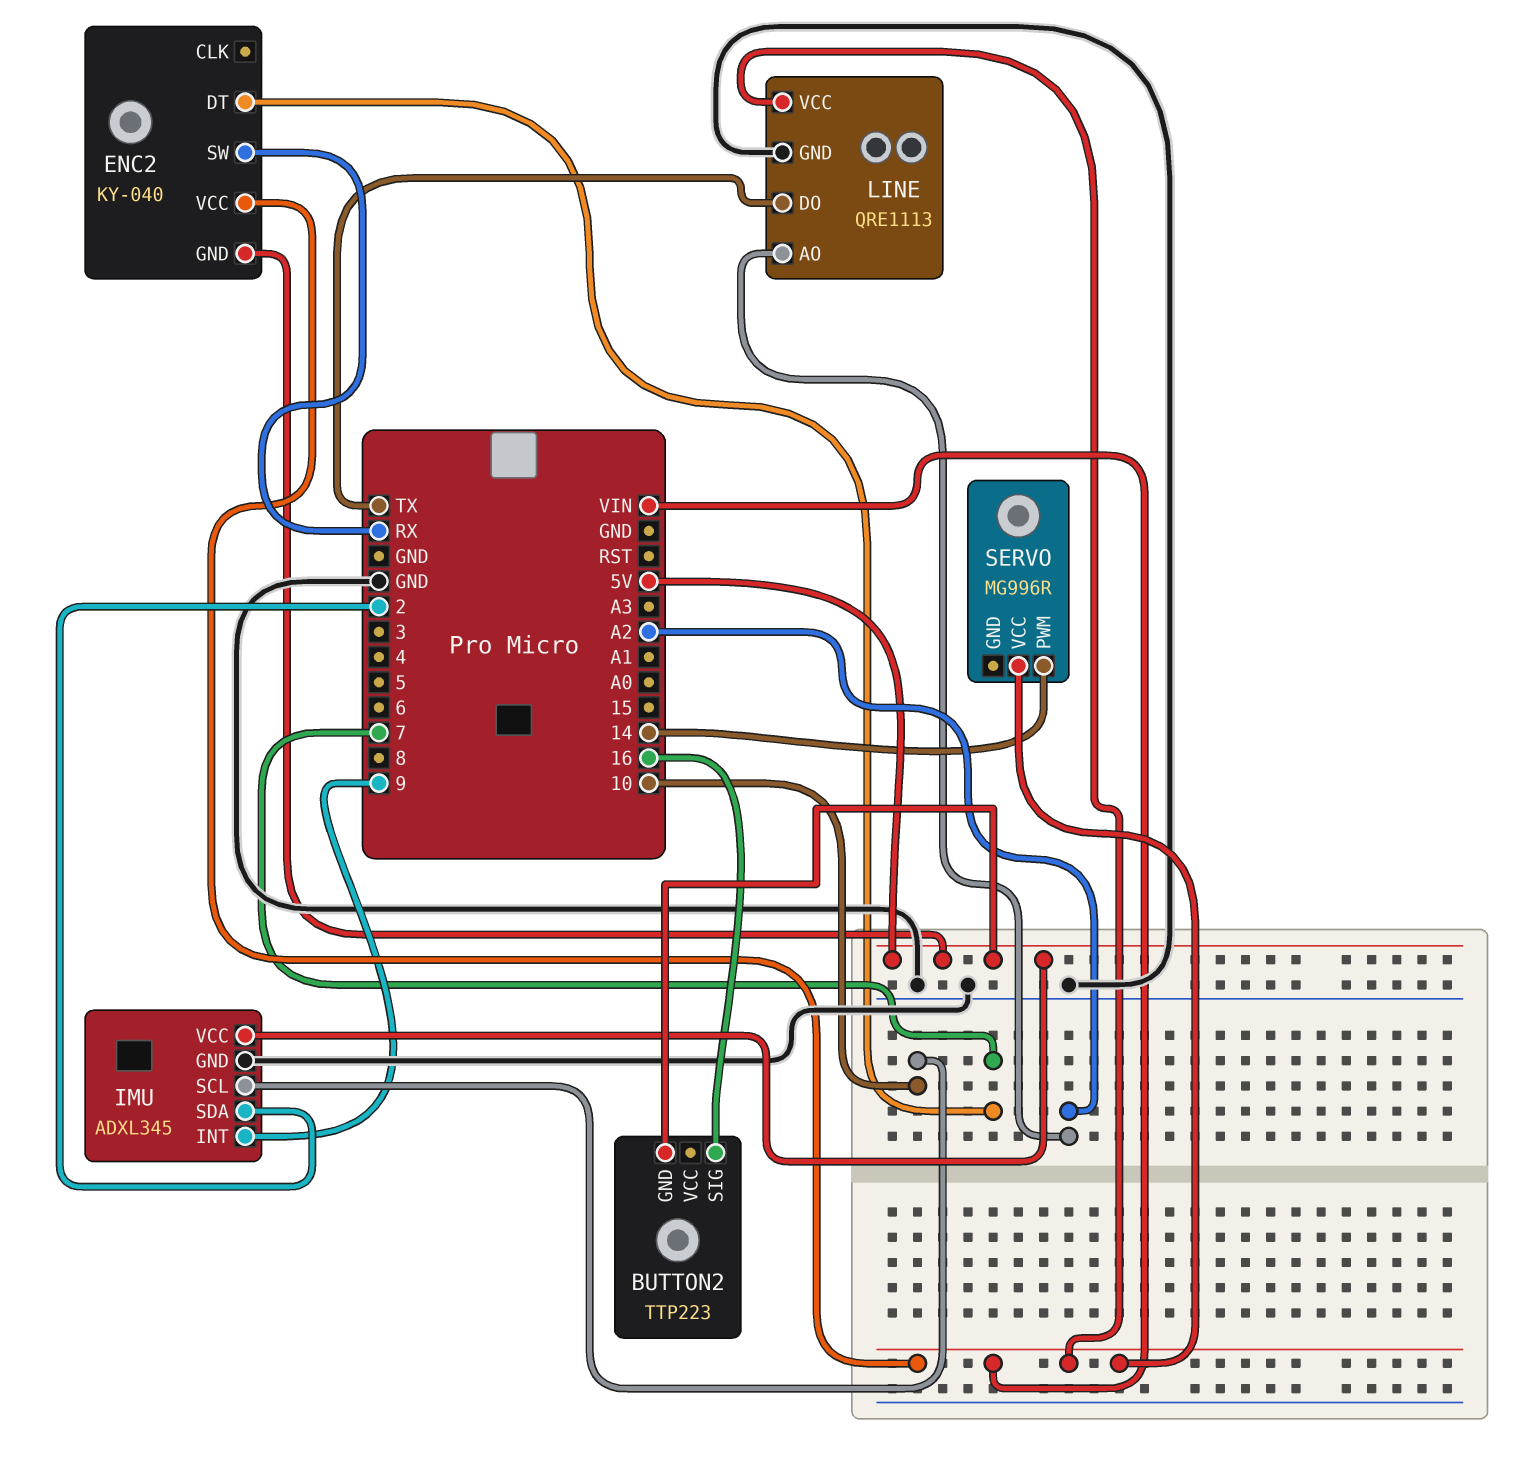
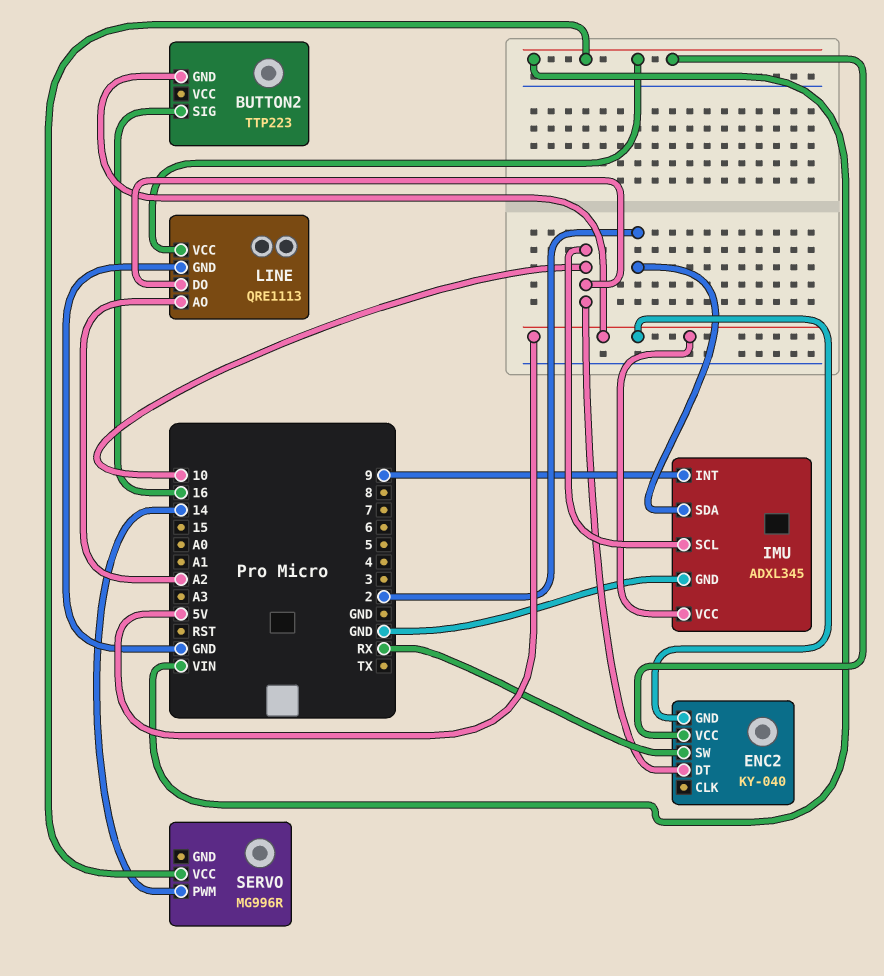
ENC2 pin DT: 7 -> 10
LINE pin DO: TX -> 10

